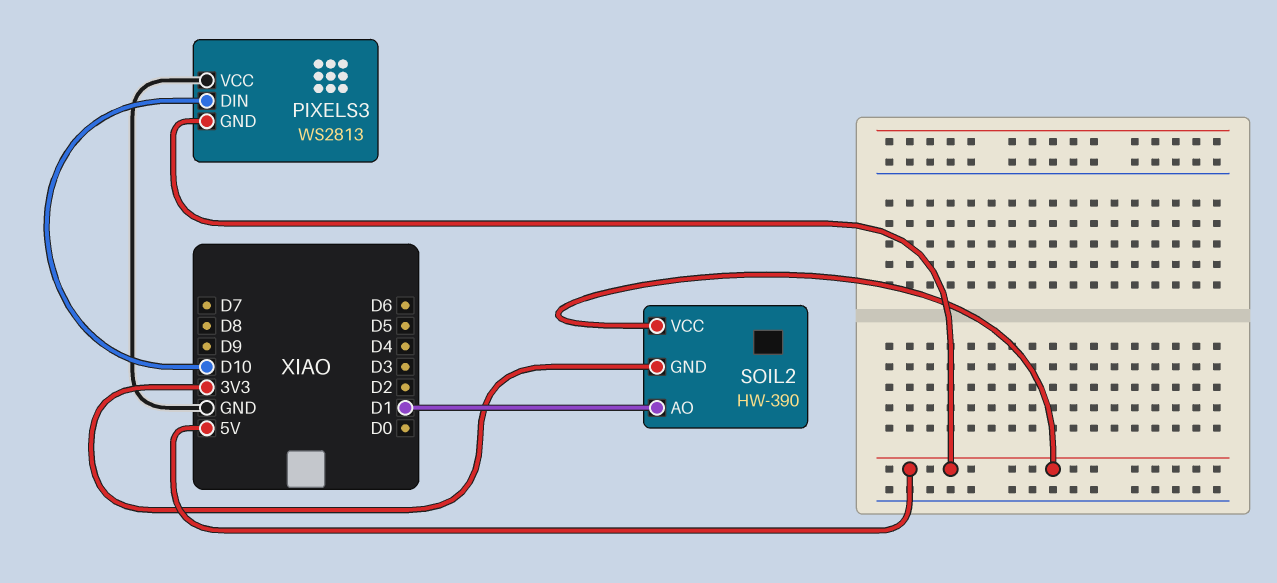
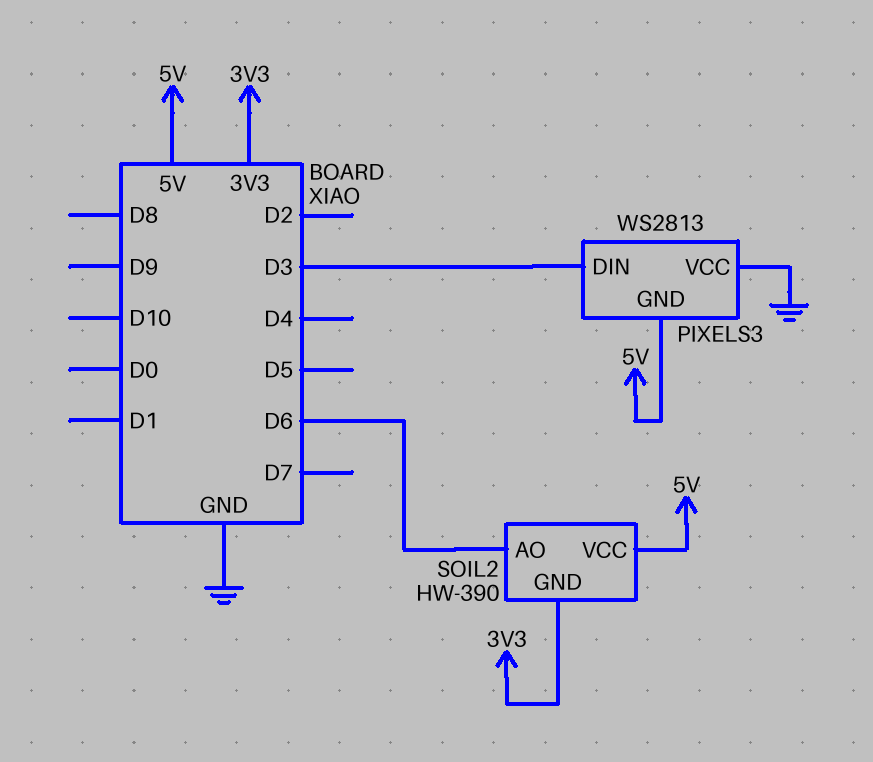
PIXELS3 pin DIN: D10 -> D3
SOIL2 pin AO: D1 -> D6

